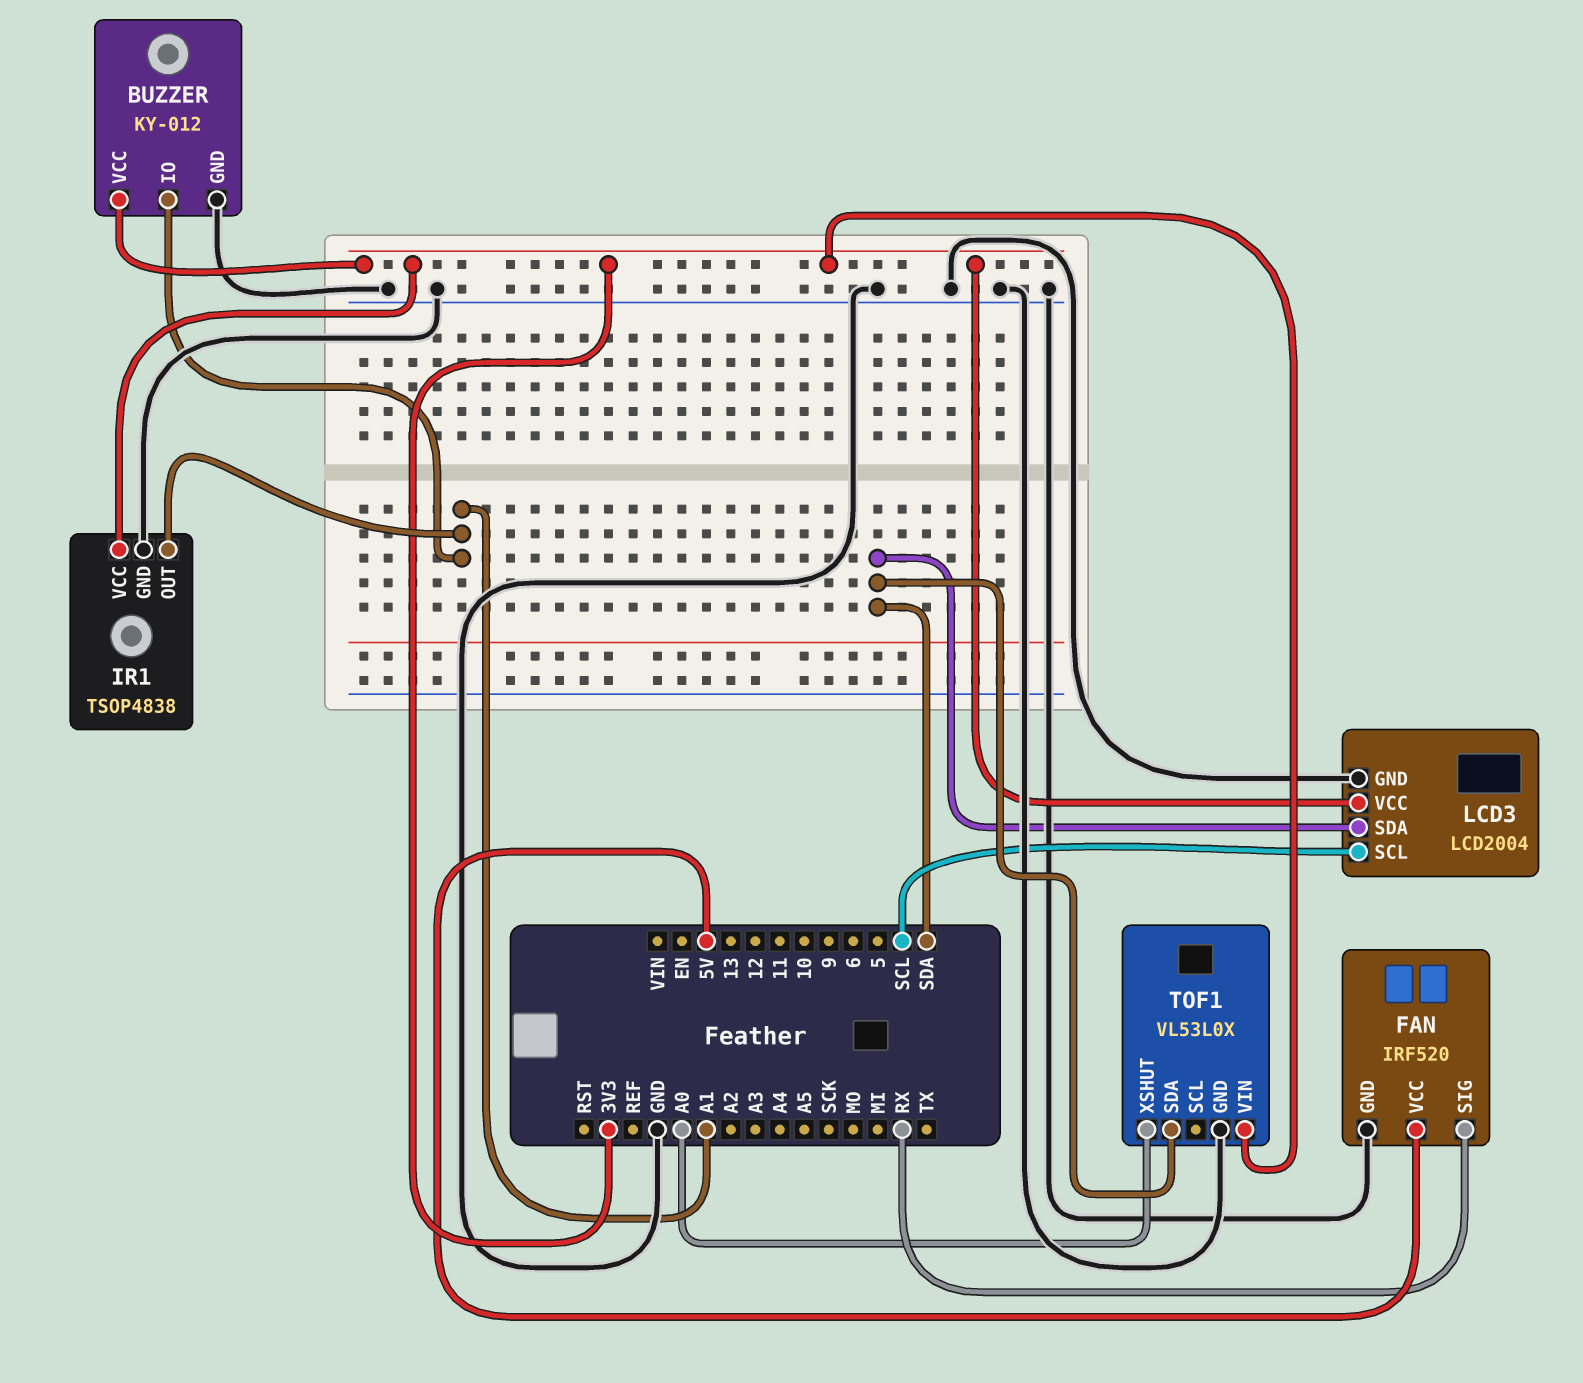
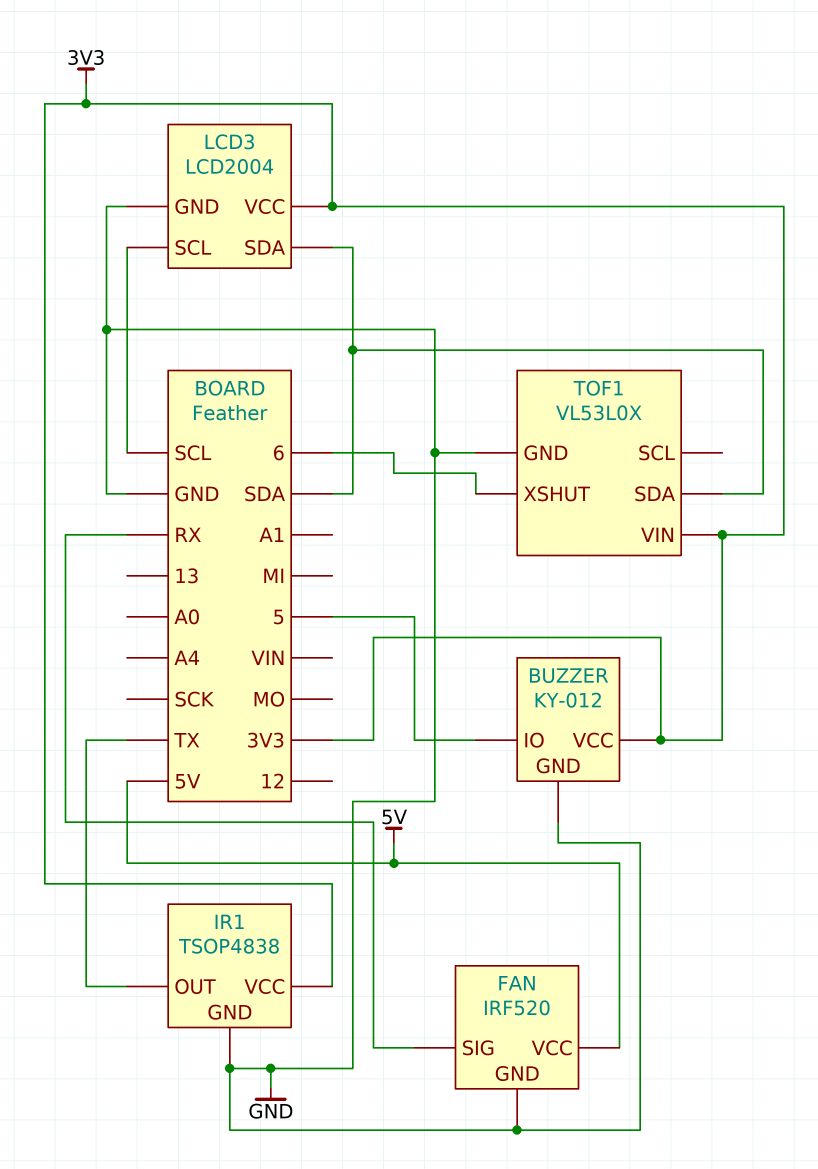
BUZZER pin IO: A1 -> 5
IR1 pin OUT: A1 -> TX
TOF1 pin XSHUT: A0 -> 6

